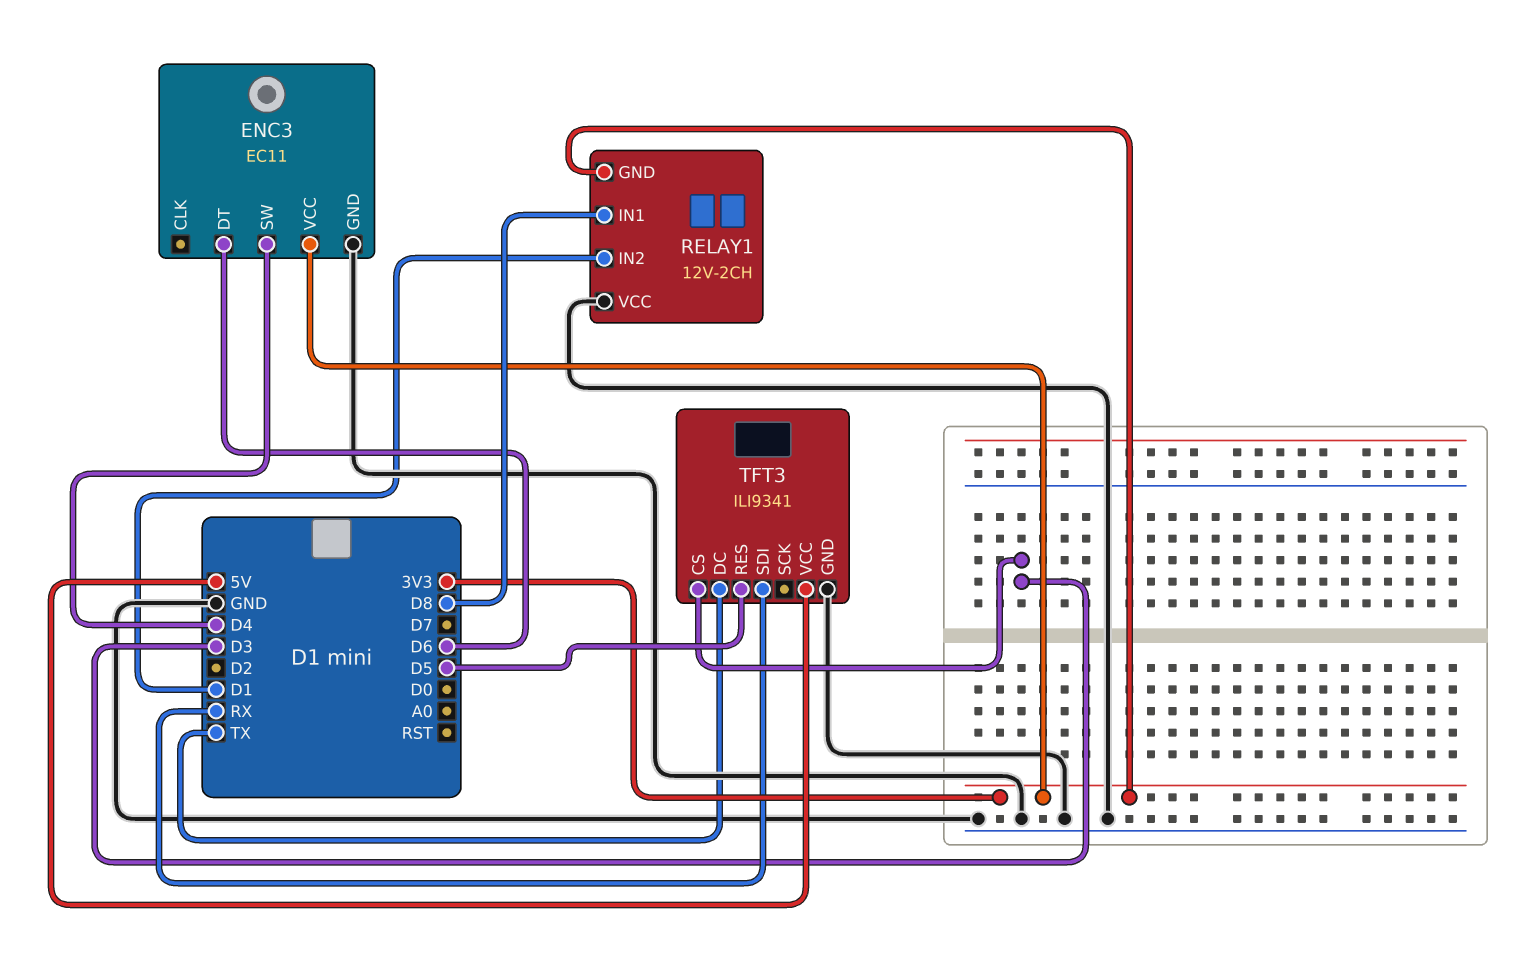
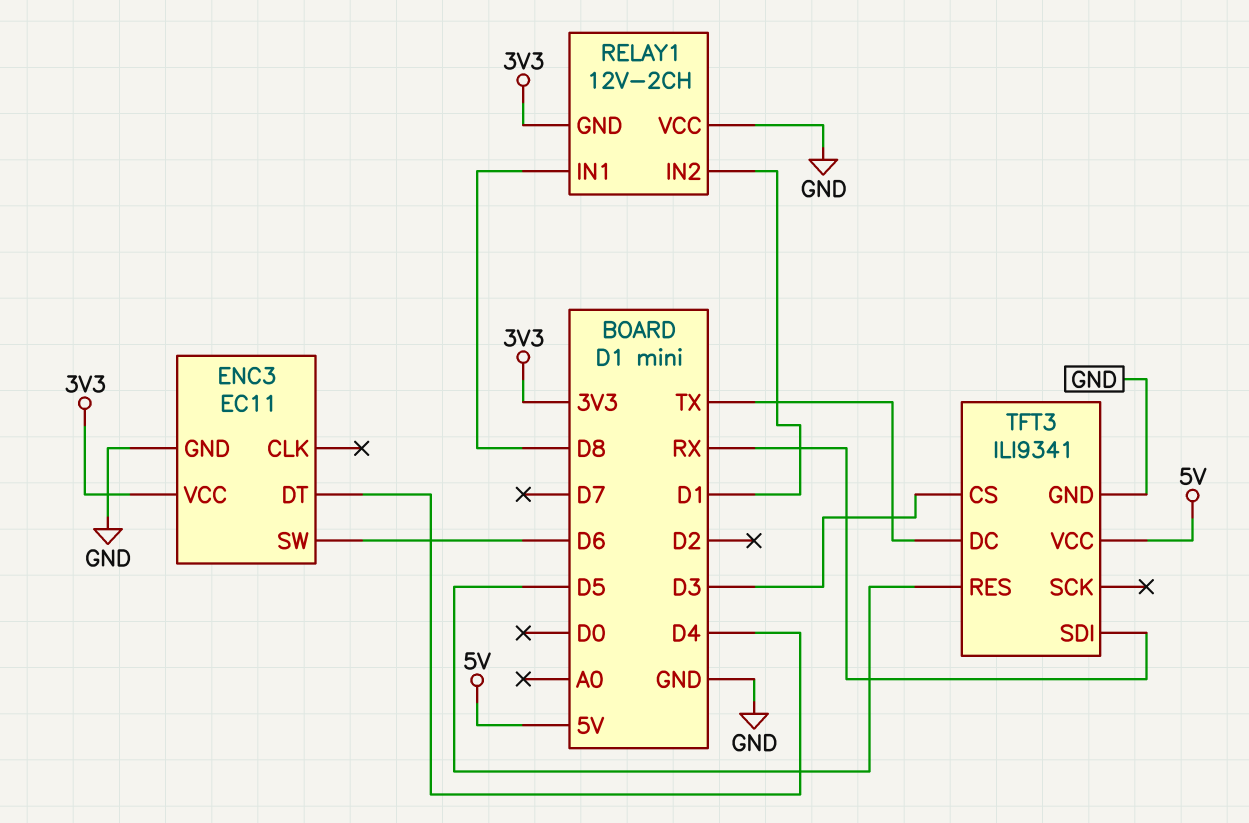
ENC3 pin DT: D6 -> D4
ENC3 pin SW: D4 -> D6

